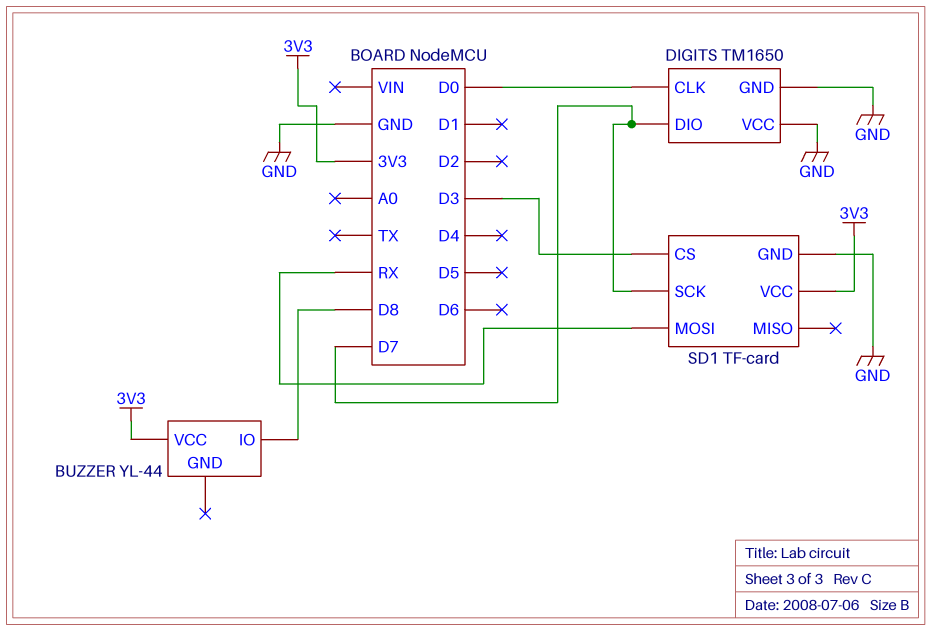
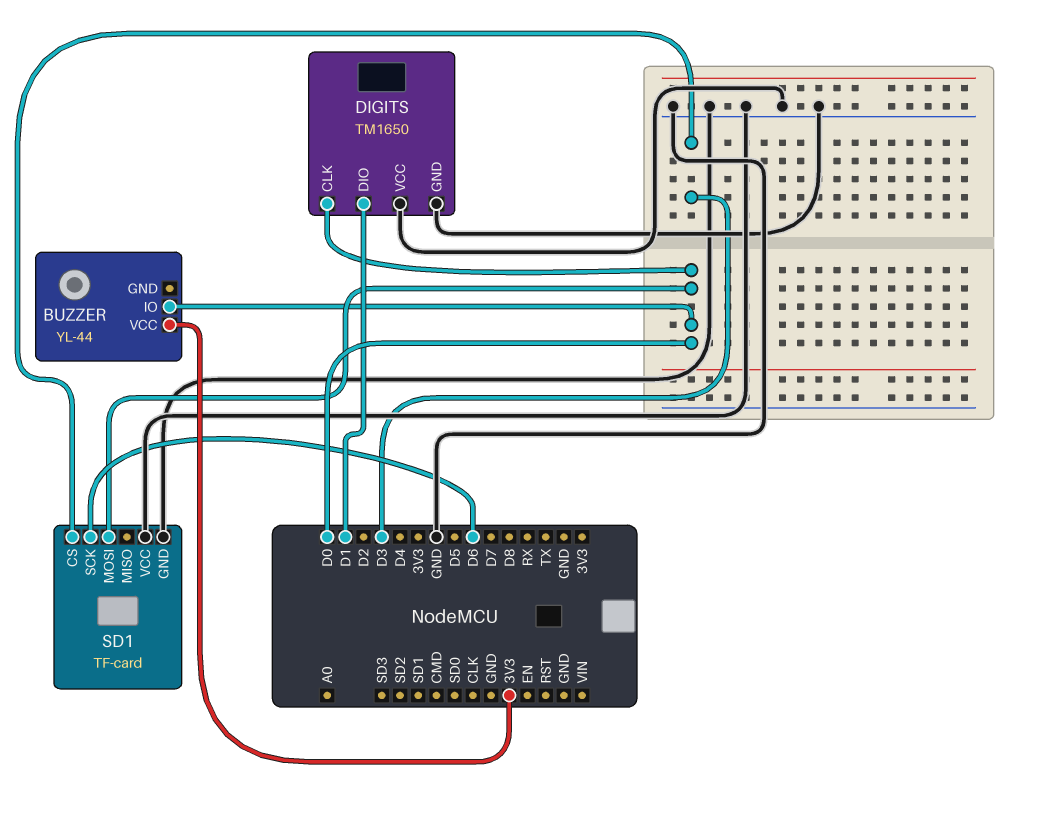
BUZZER pin IO: D8 -> D0
DIGITS pin DIO: D7 -> D1
SD1 pin MOSI: RX -> D0
SD1 pin SCK: D7 -> D6
SD1 pin VCC: 3V3 -> GND

